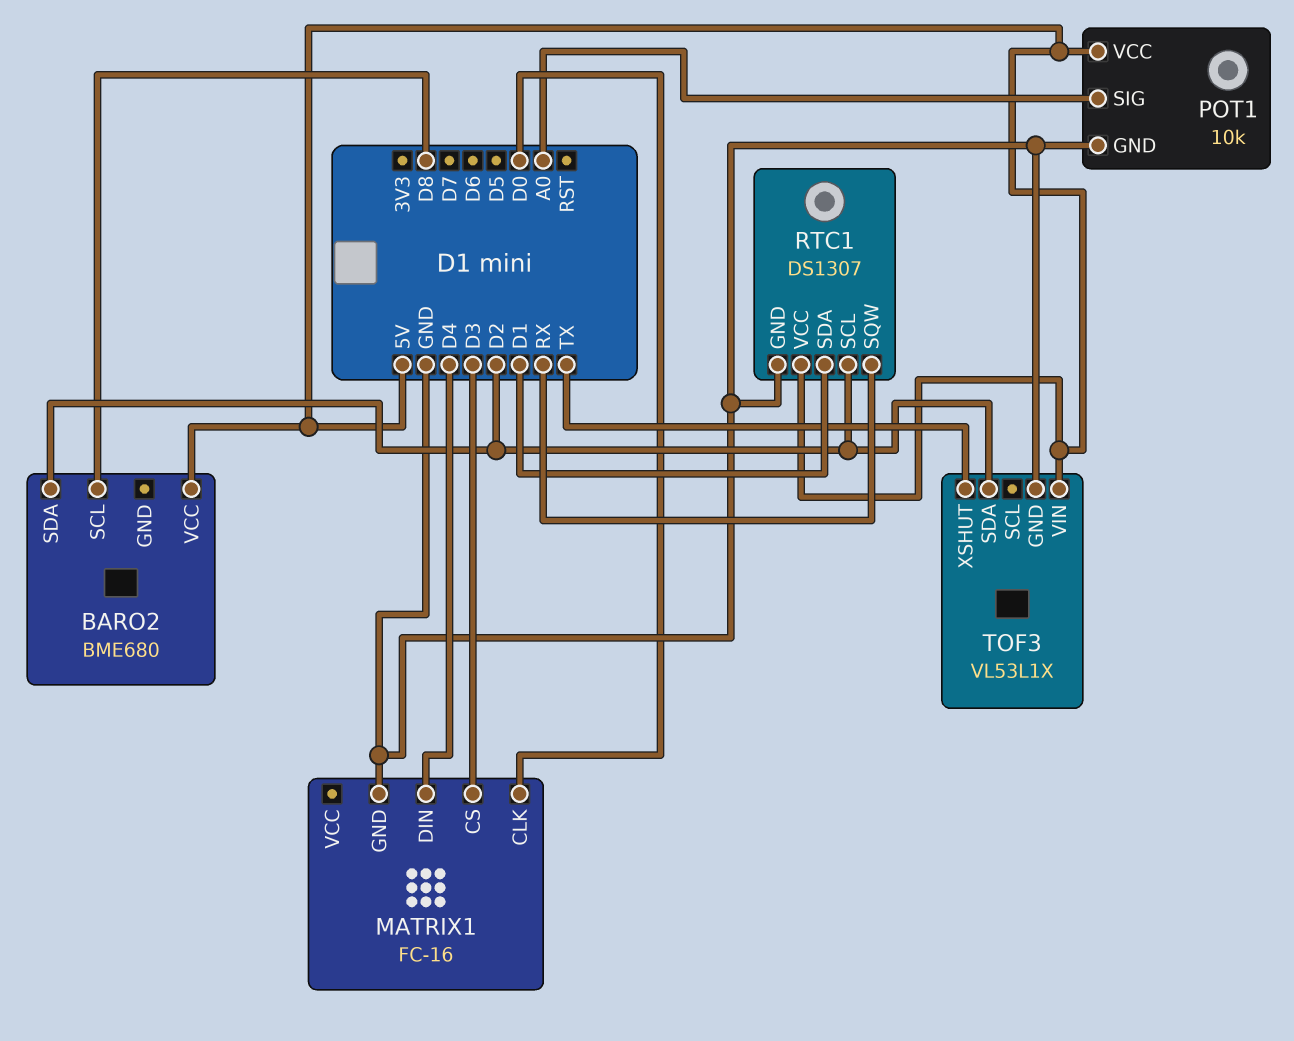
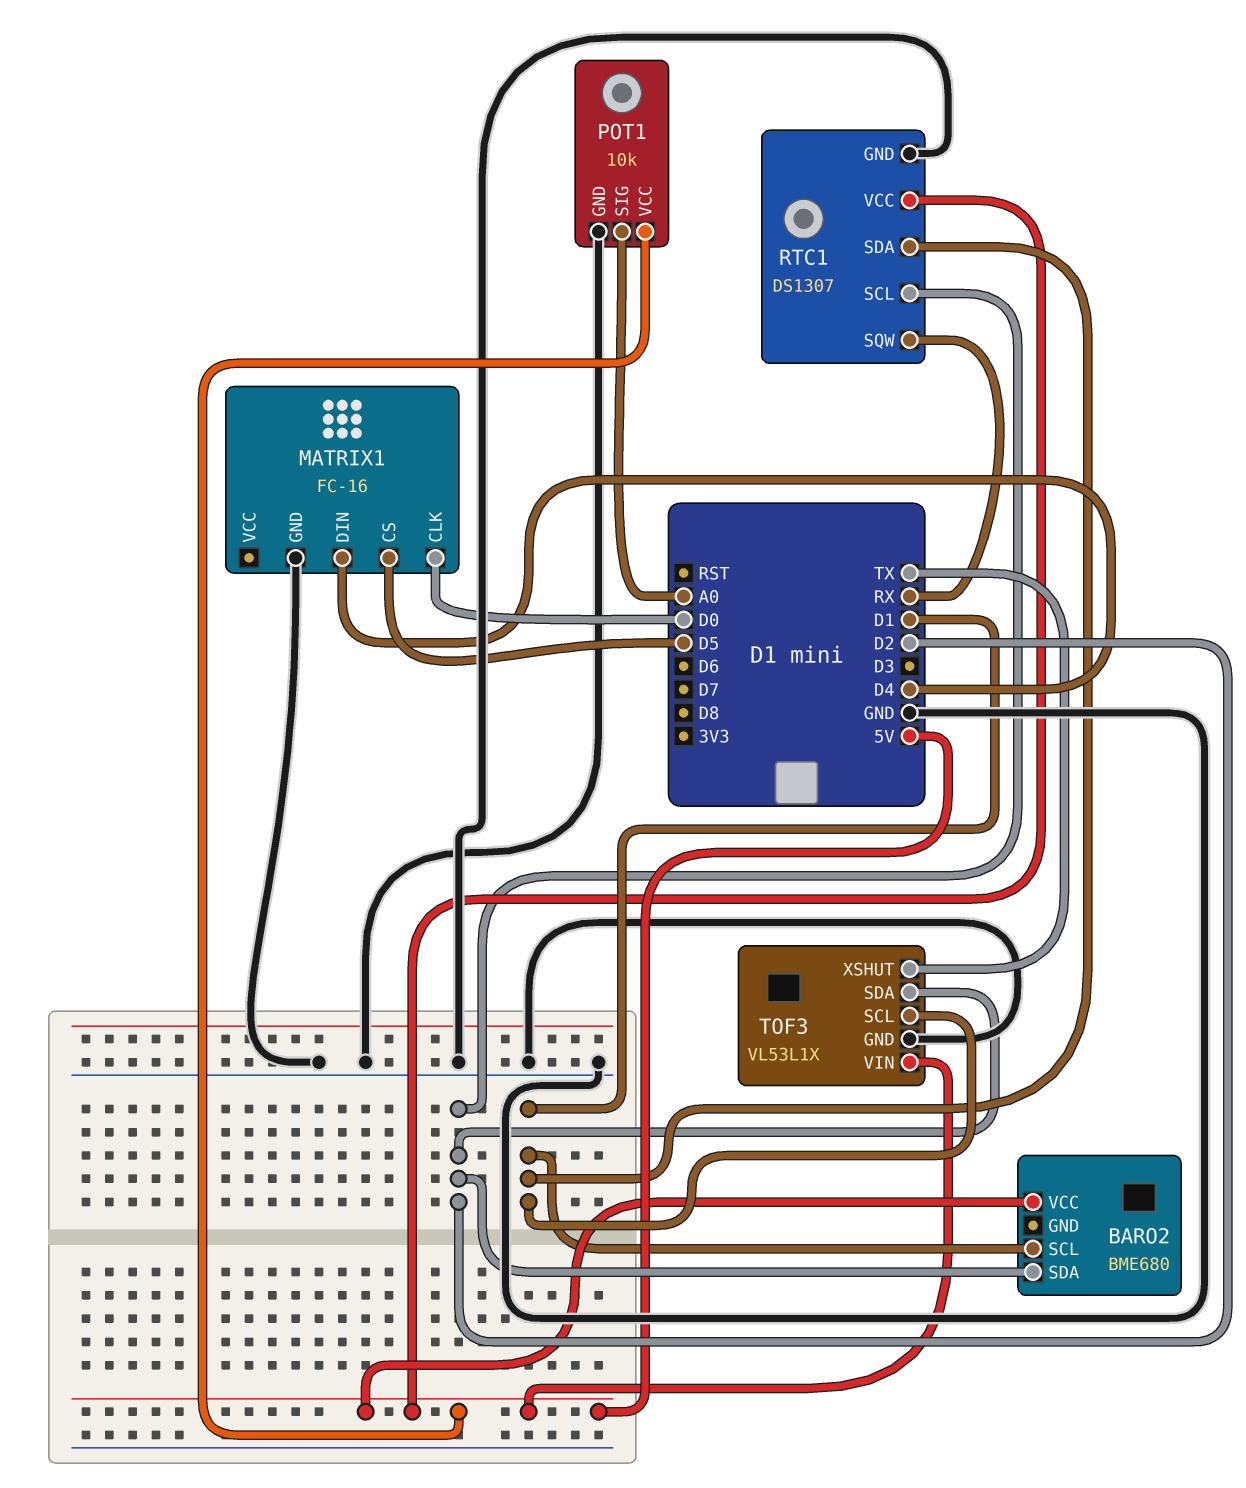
BARO2 pin SCL: D8 -> D1
MATRIX1 pin CS: D3 -> D5
TOF3 pin SCL: none -> D1

